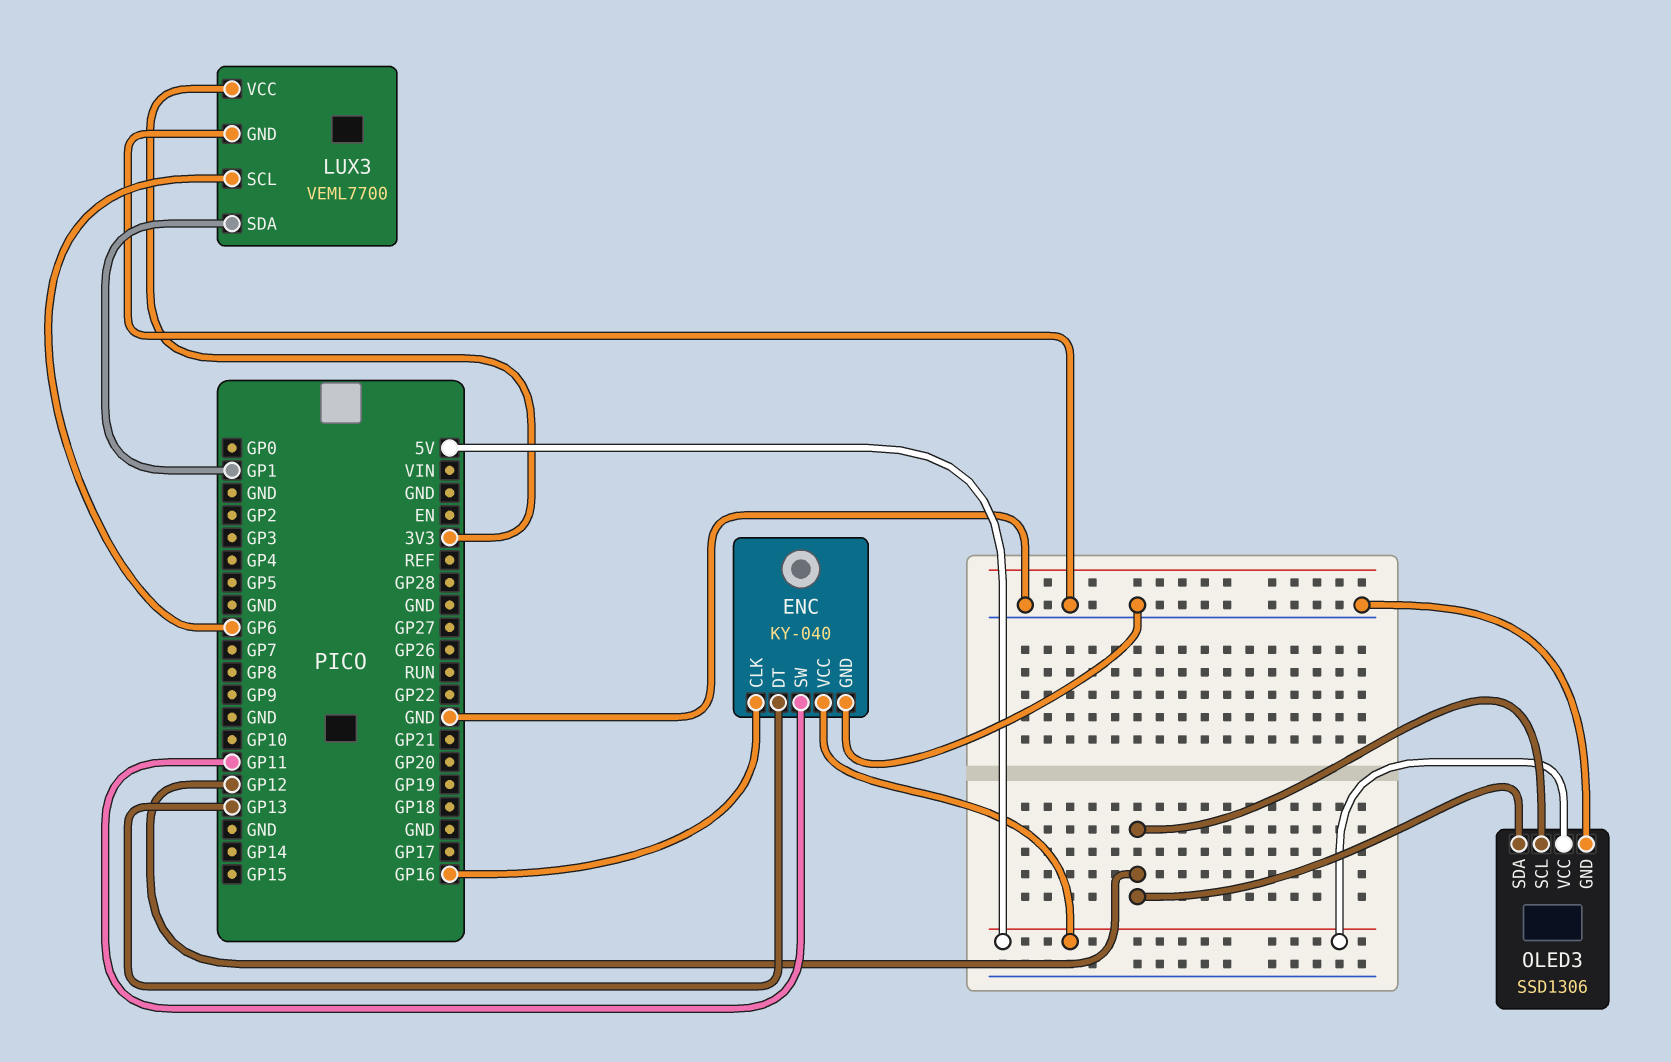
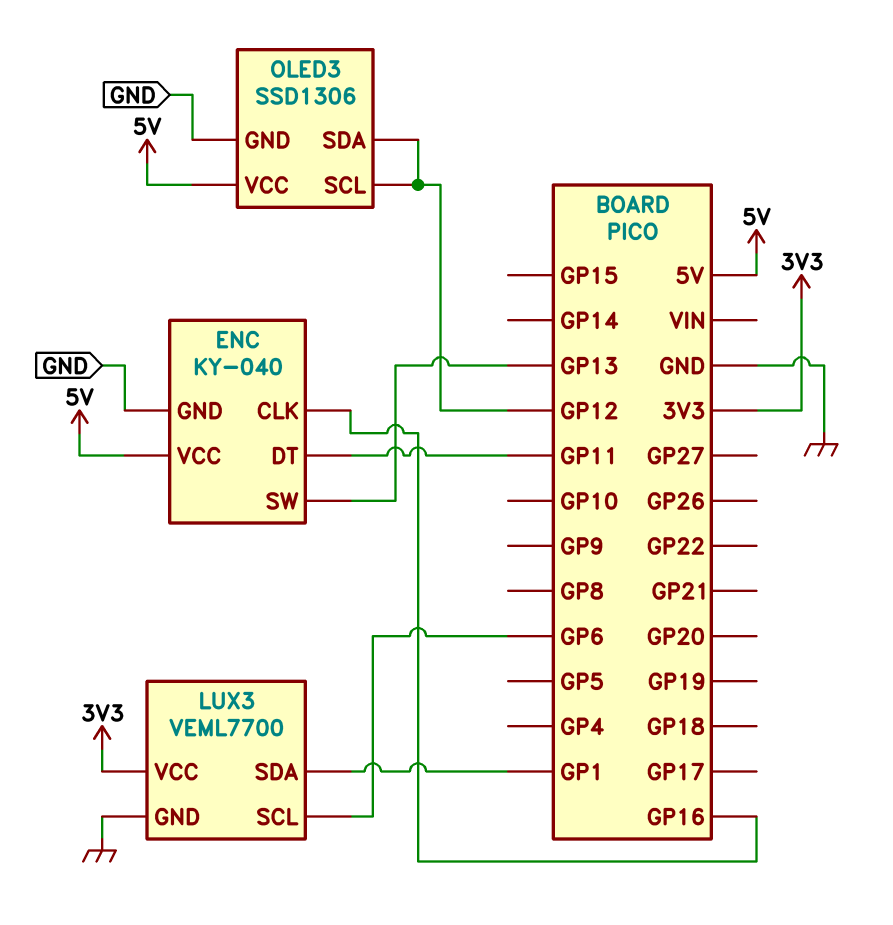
ENC pin DT: GP13 -> GP11
ENC pin SW: GP11 -> GP13

